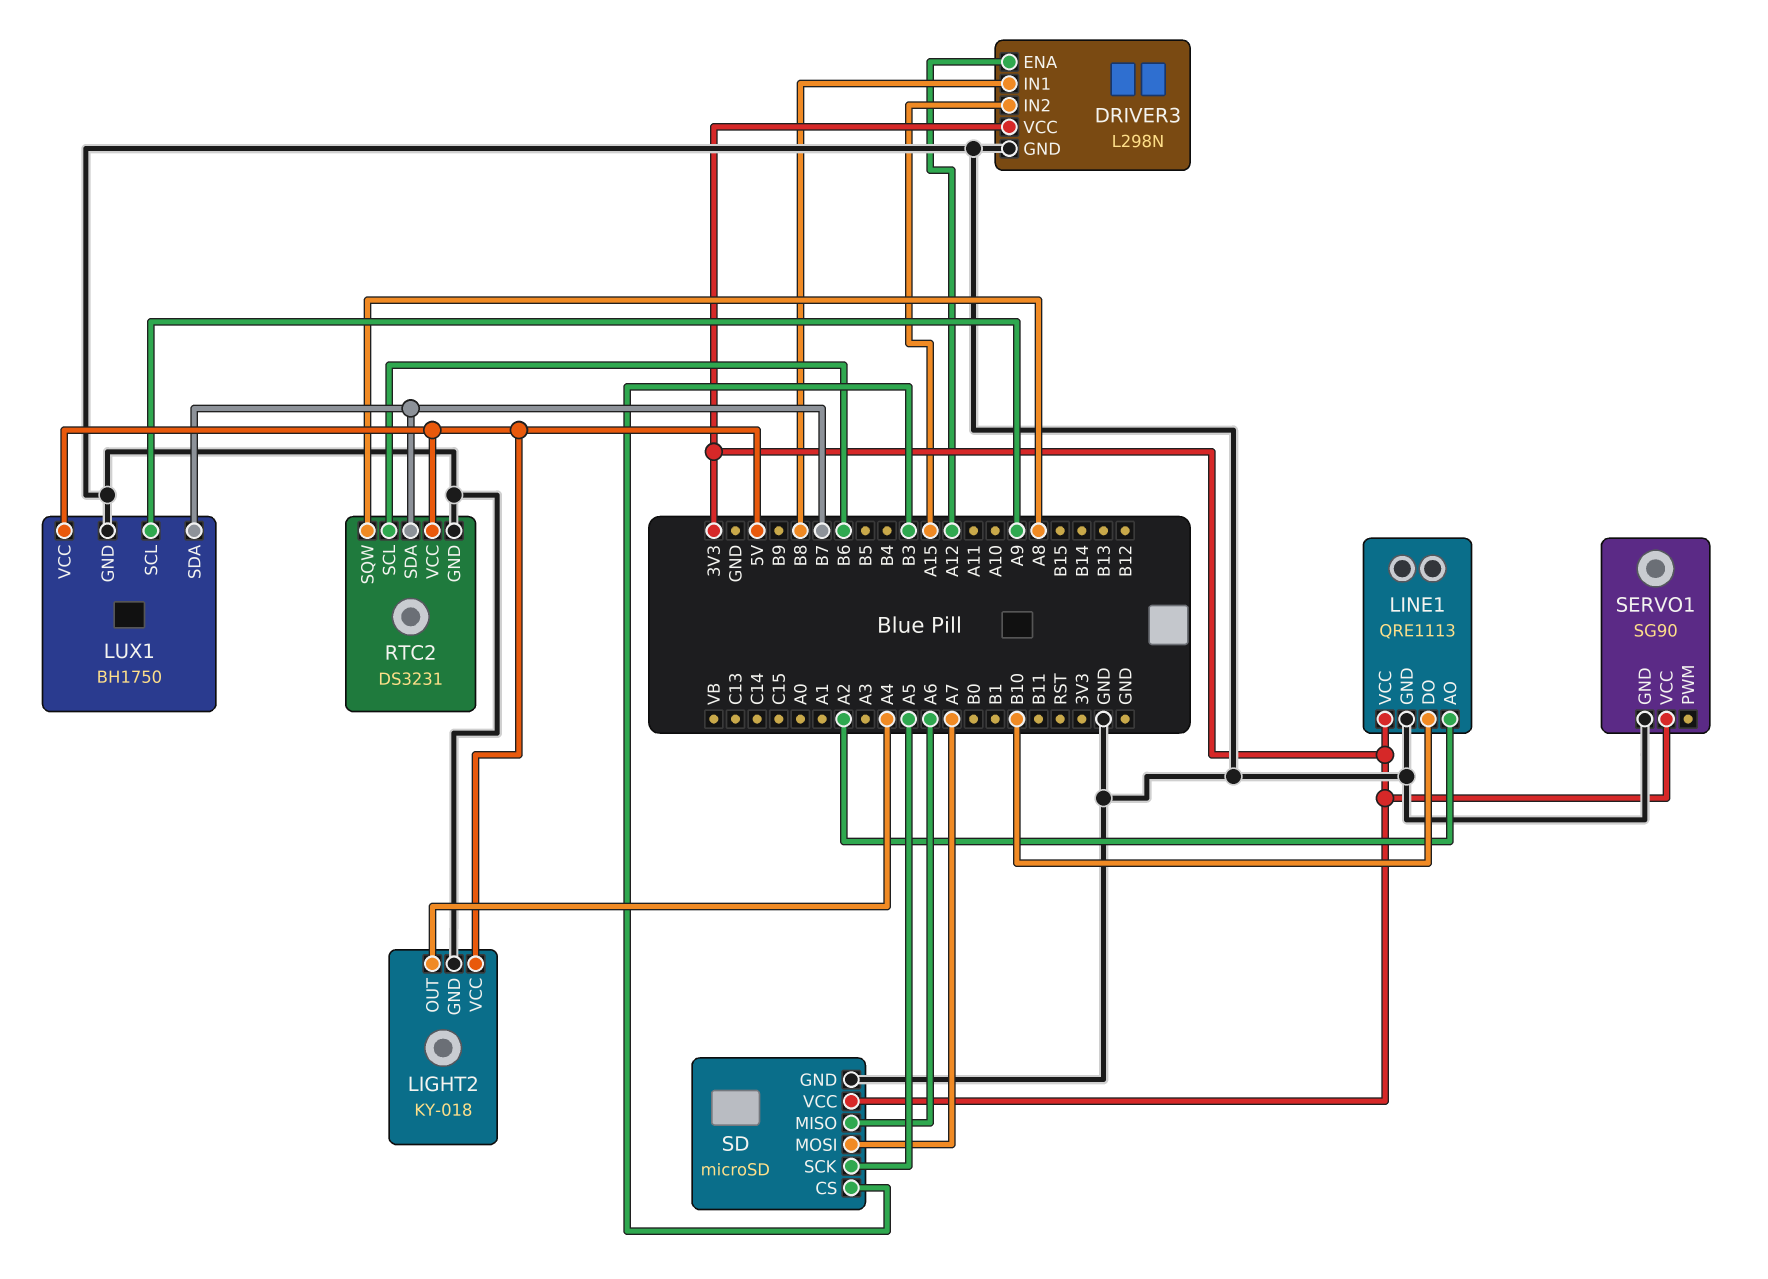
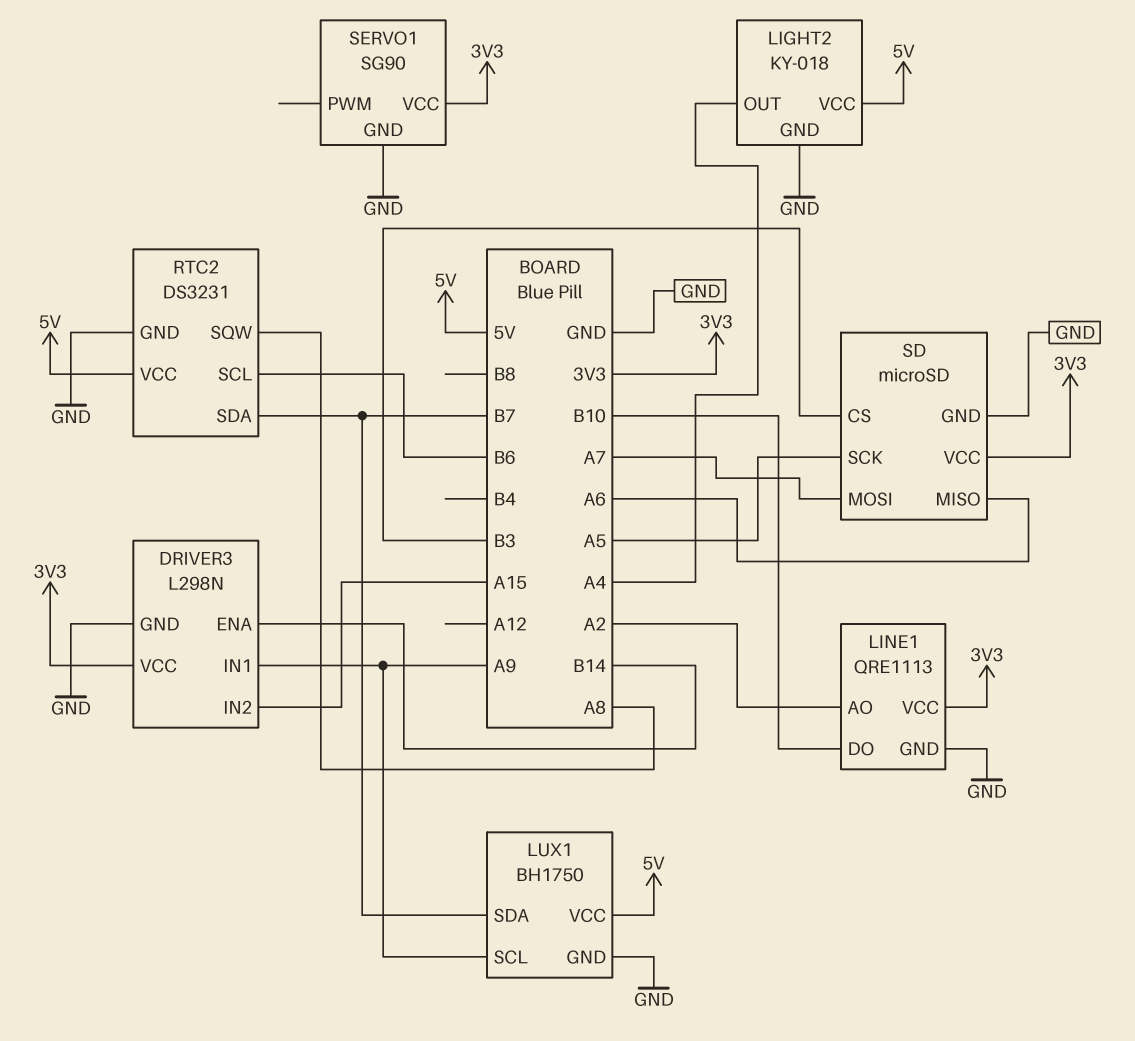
DRIVER3 pin ENA: A12 -> B14
DRIVER3 pin IN1: B8 -> A9

